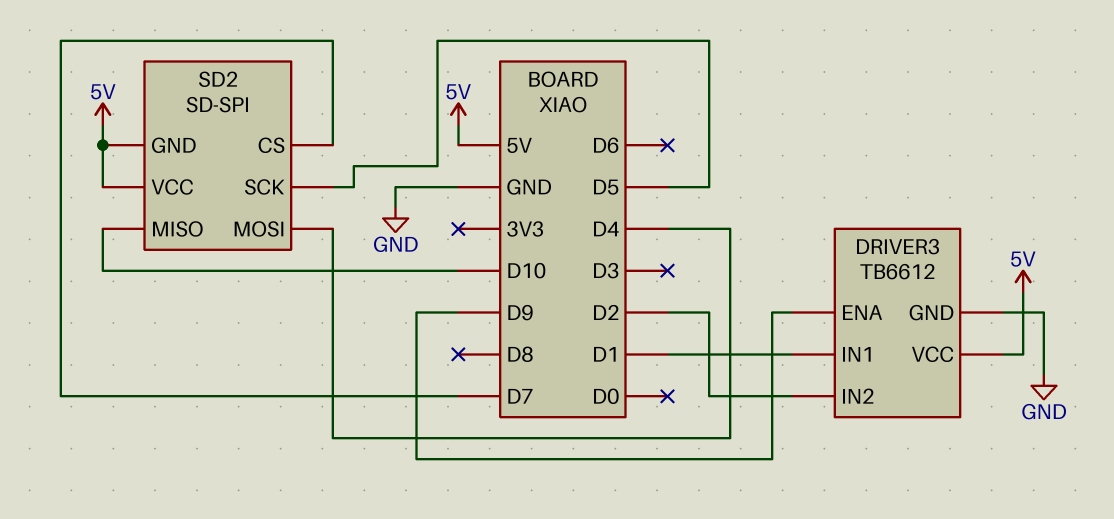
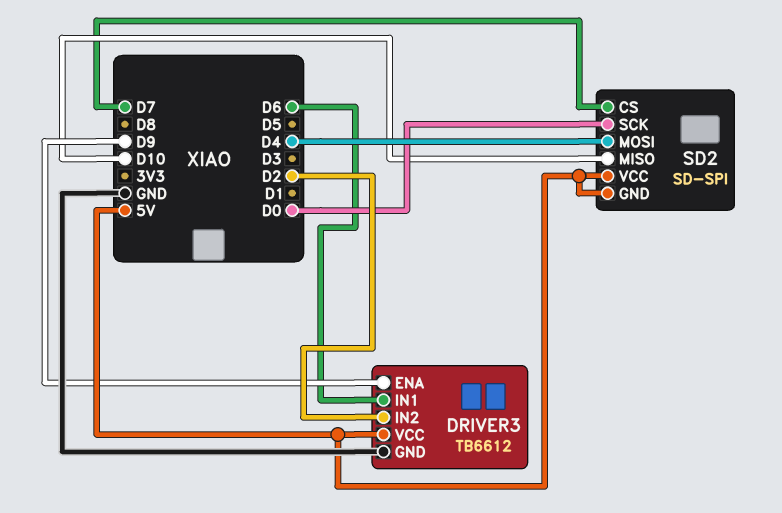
DRIVER3 pin IN1: D1 -> D6
SD2 pin SCK: D5 -> D0

